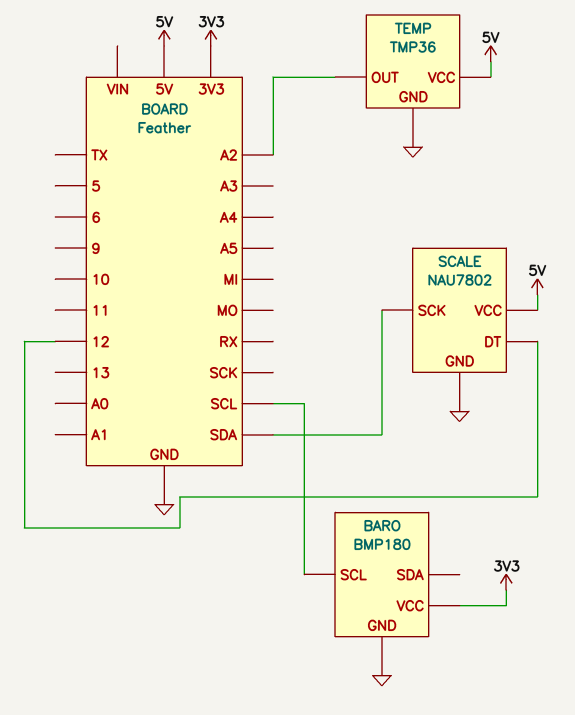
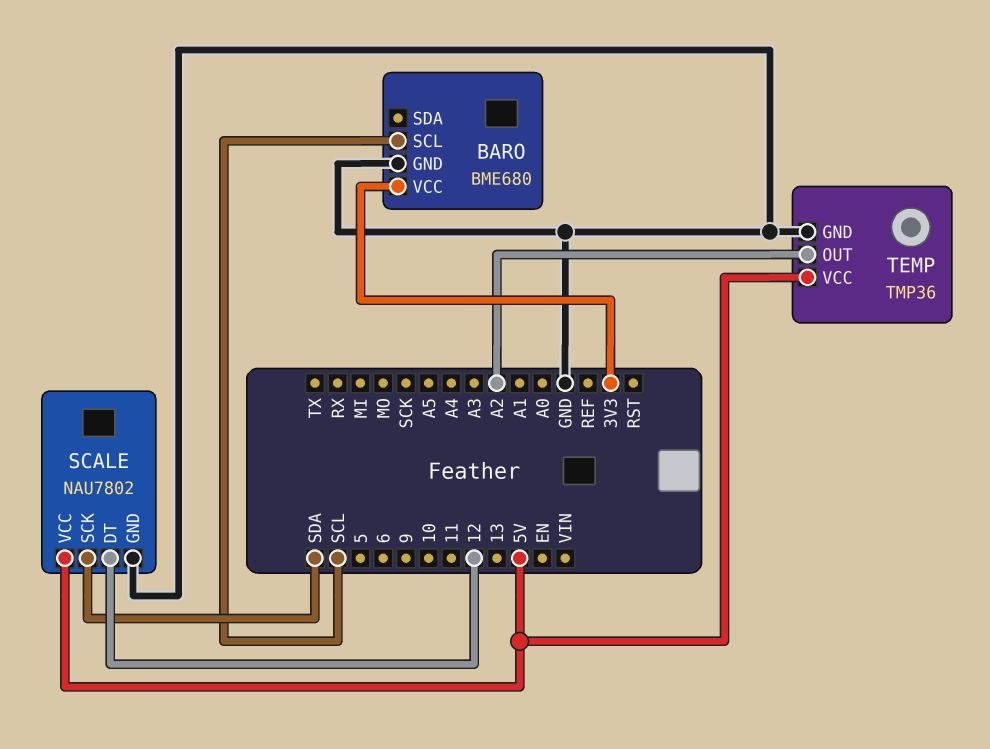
BARO: BMP180 -> BME680

